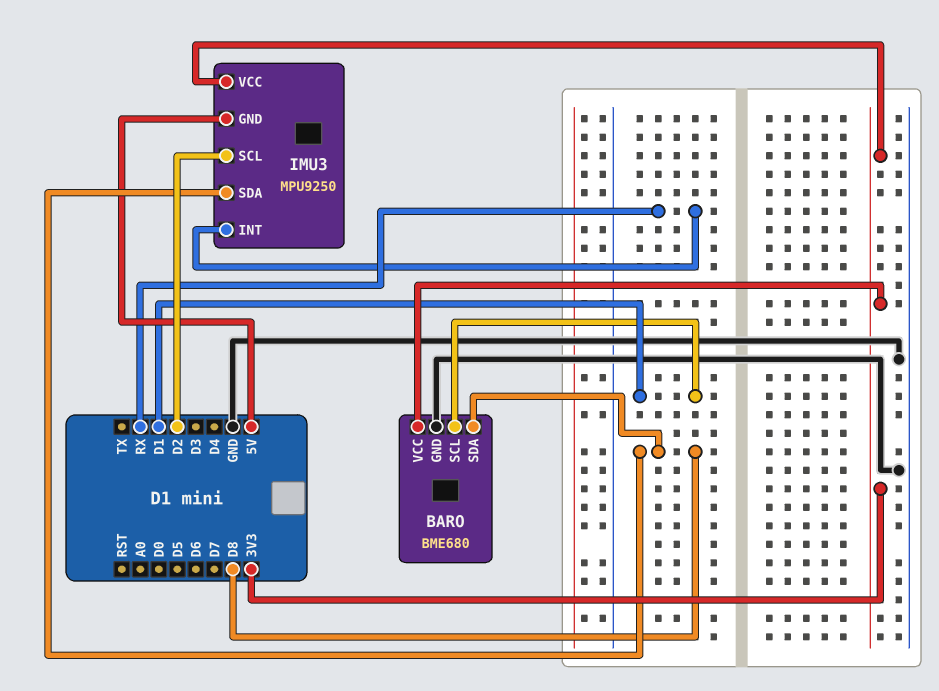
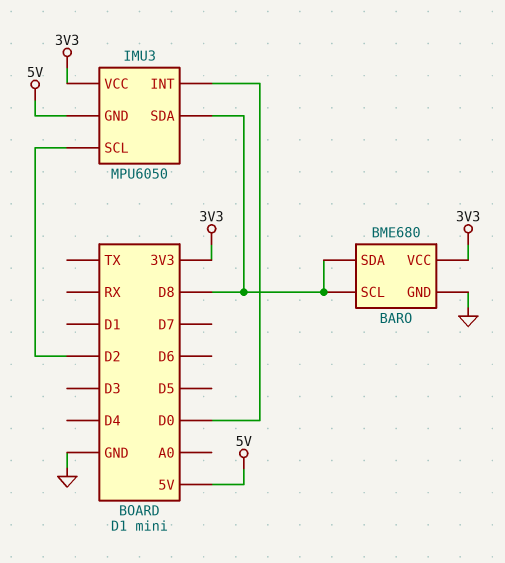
BARO pin SCL: D1 -> D8
IMU3: MPU9250 -> MPU6050
IMU3 pin INT: RX -> D0

